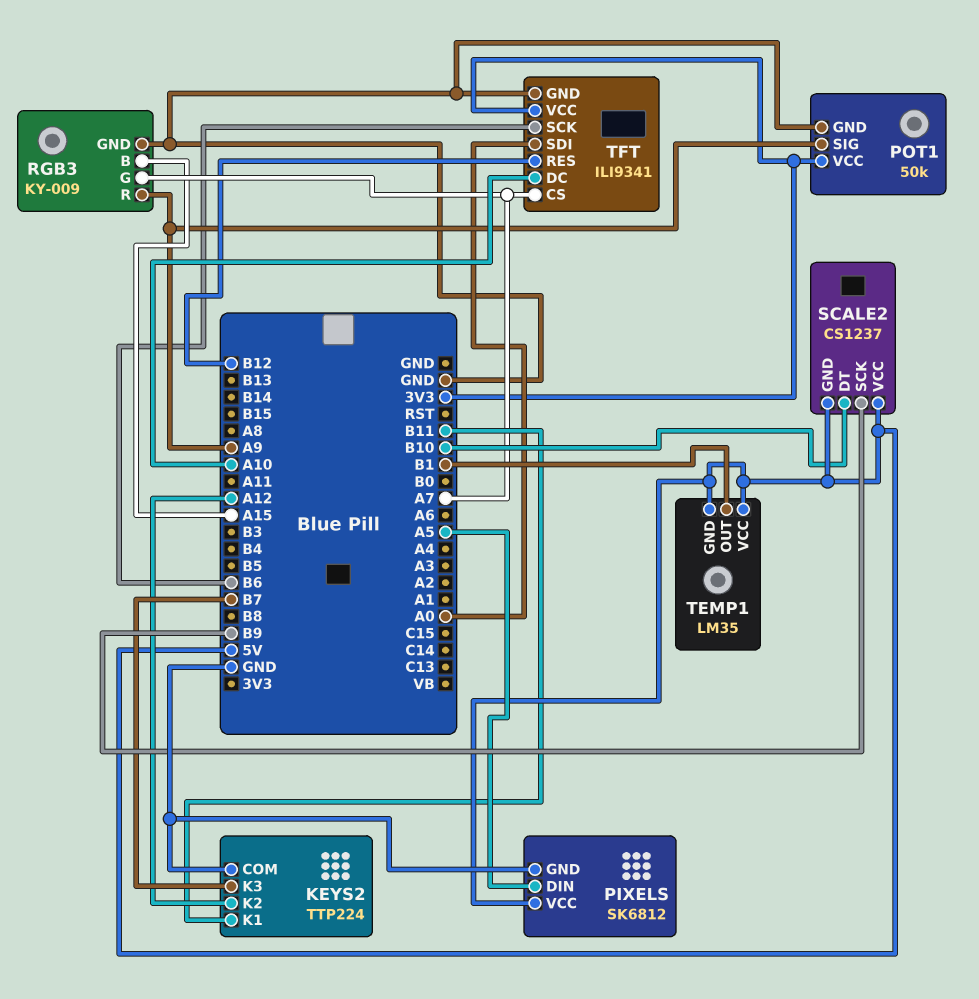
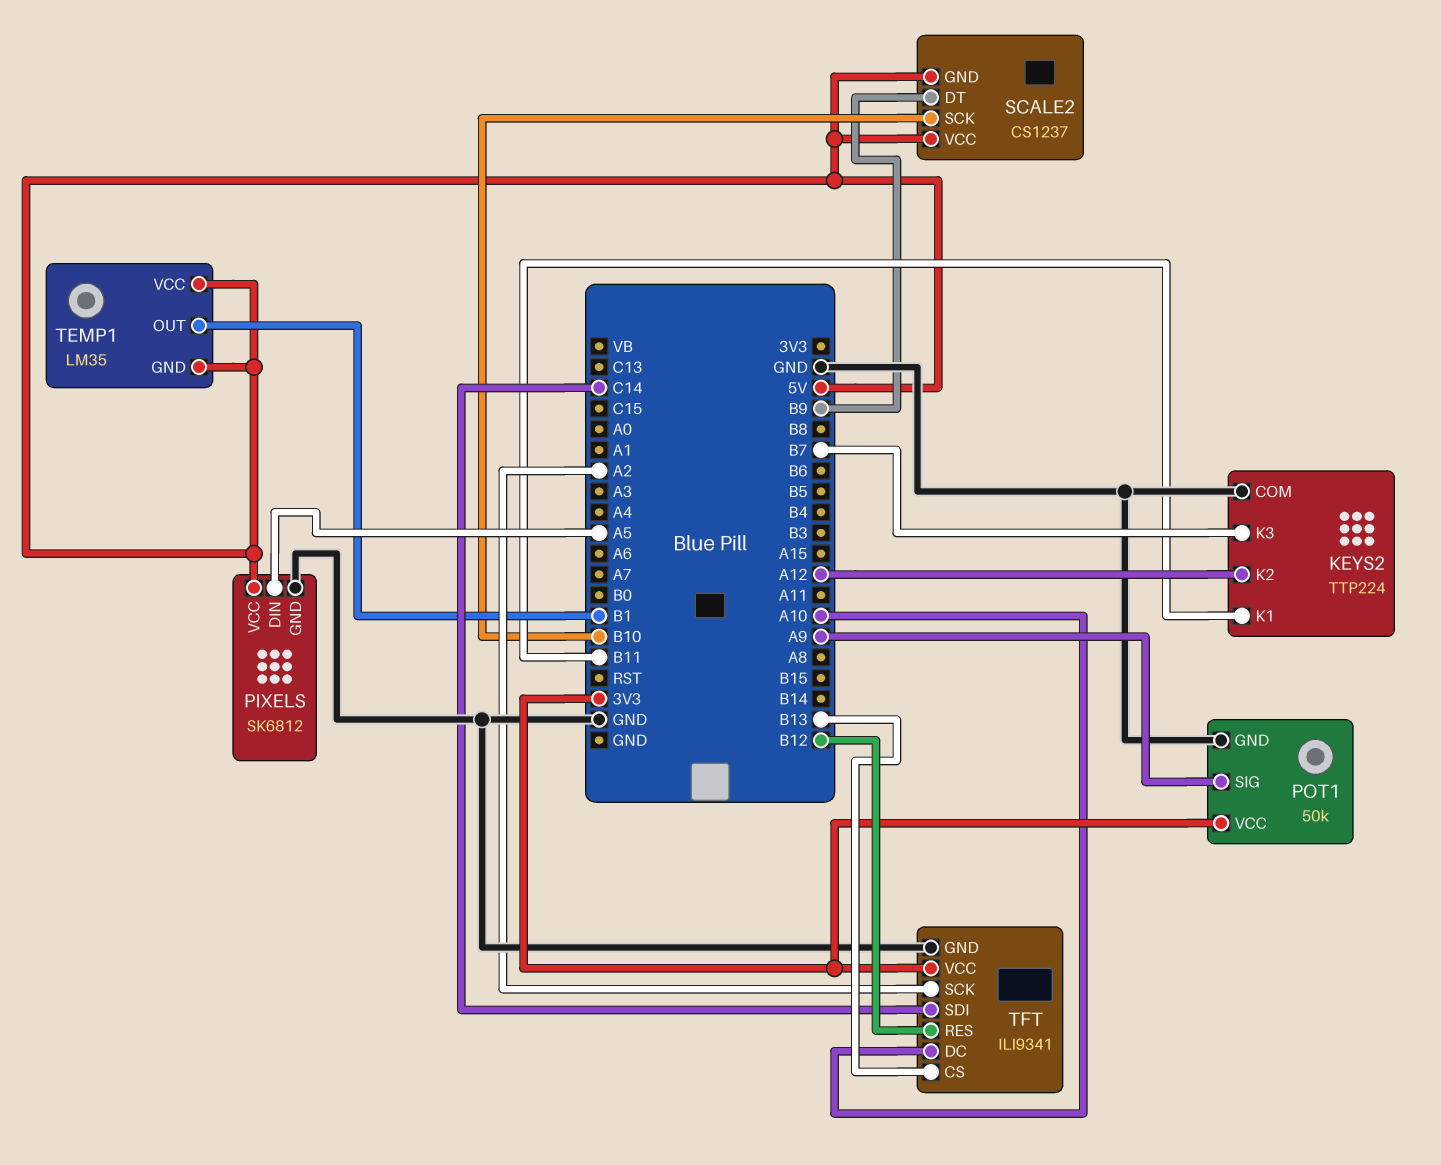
RGB3: KY-009 -> none
RGB3 pin B: A15 -> none
RGB3 pin G: A7 -> none
RGB3 pin GND: GND -> none
RGB3 pin R: A9 -> none
SCALE2 pin DT: B10 -> B9
SCALE2 pin SCK: B9 -> B10
TFT pin CS: A7 -> B13
TFT pin SCK: B6 -> A2
TFT pin SDI: A0 -> C14

